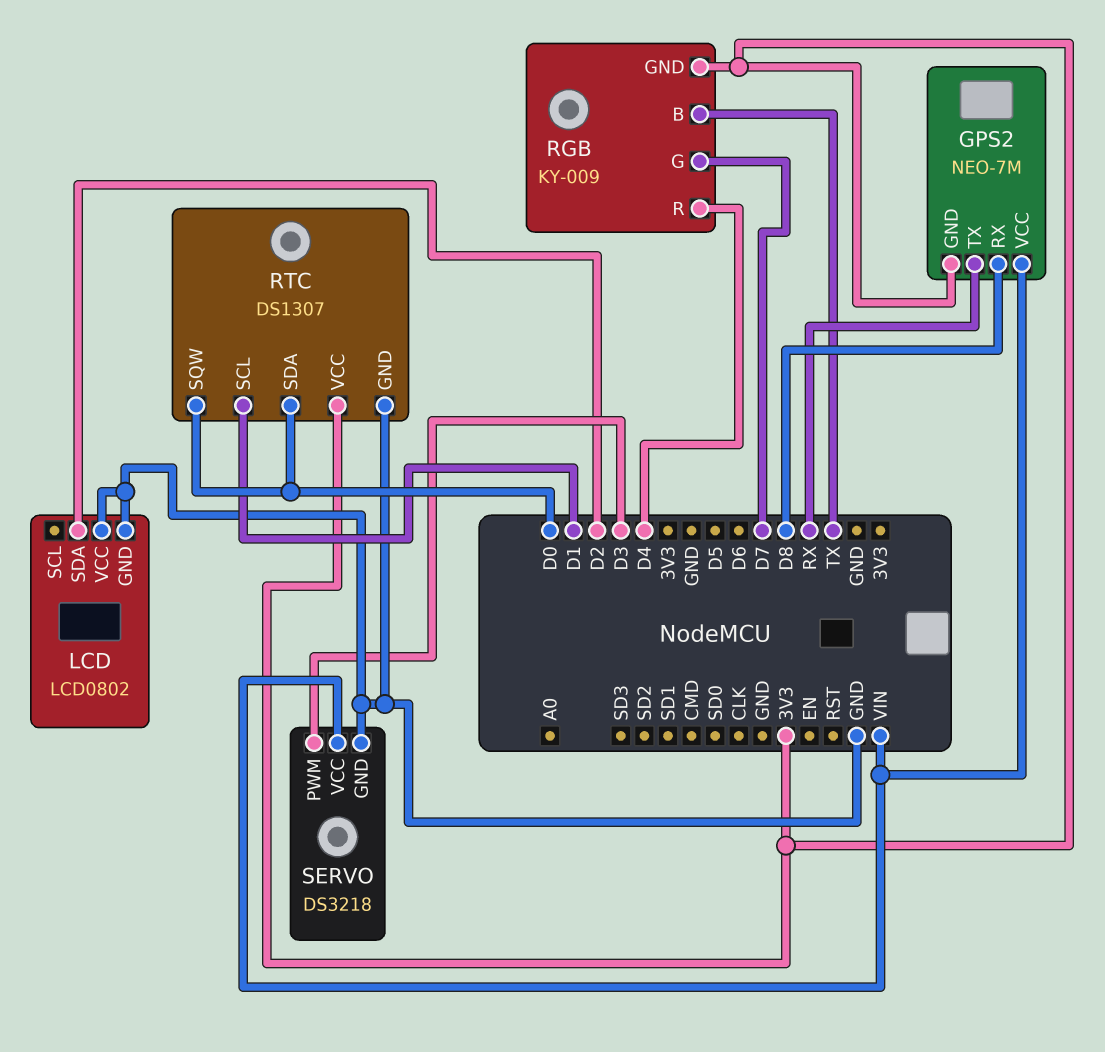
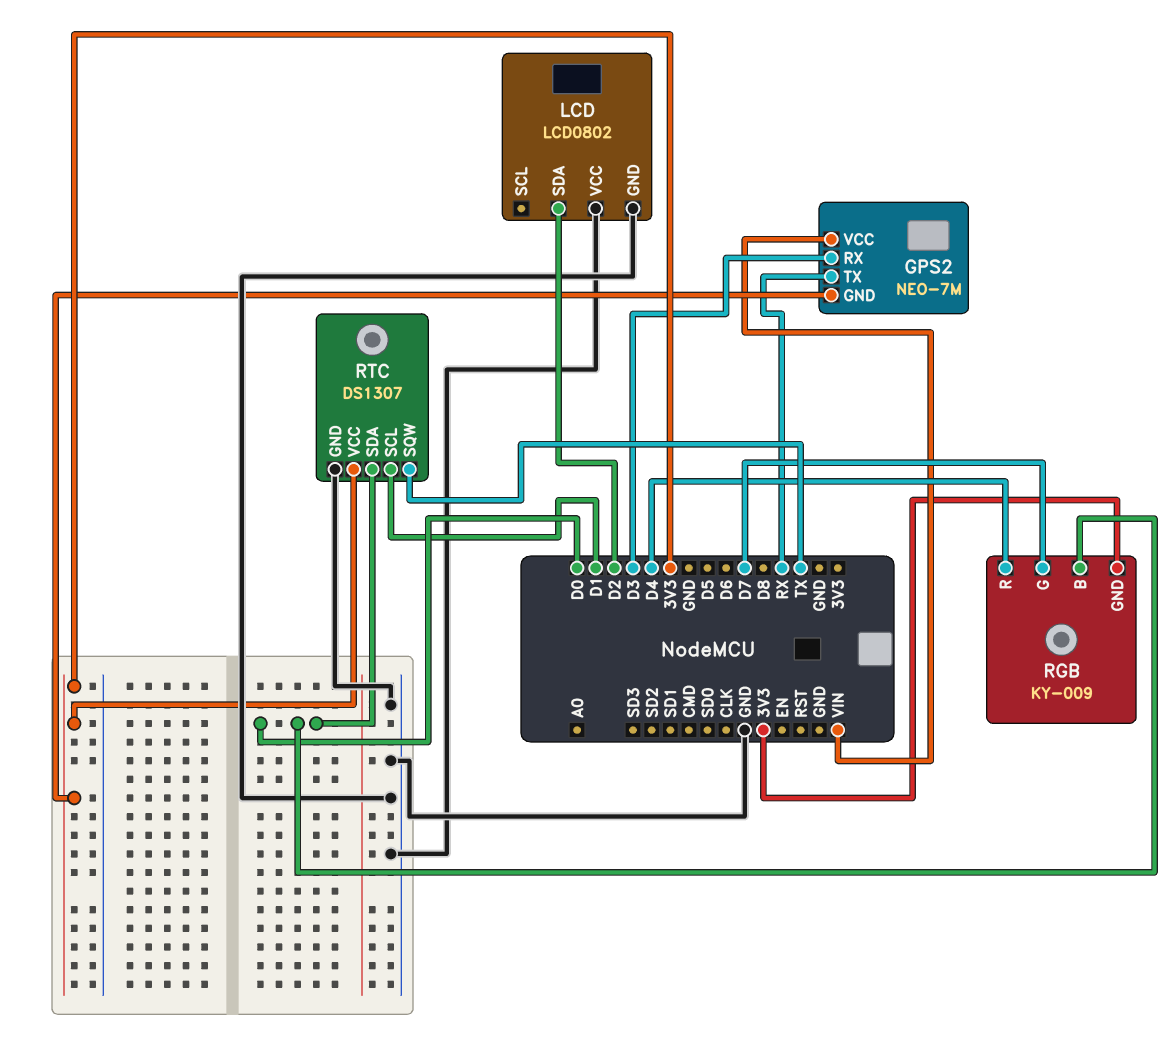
GPS2 pin RX: D8 -> D3
RGB pin B: TX -> D0
RTC pin SQW: D0 -> TX
SERVO: DS3218 -> none
SERVO pin GND: GND -> none
SERVO pin PWM: D3 -> none
SERVO pin VCC: VIN -> none

